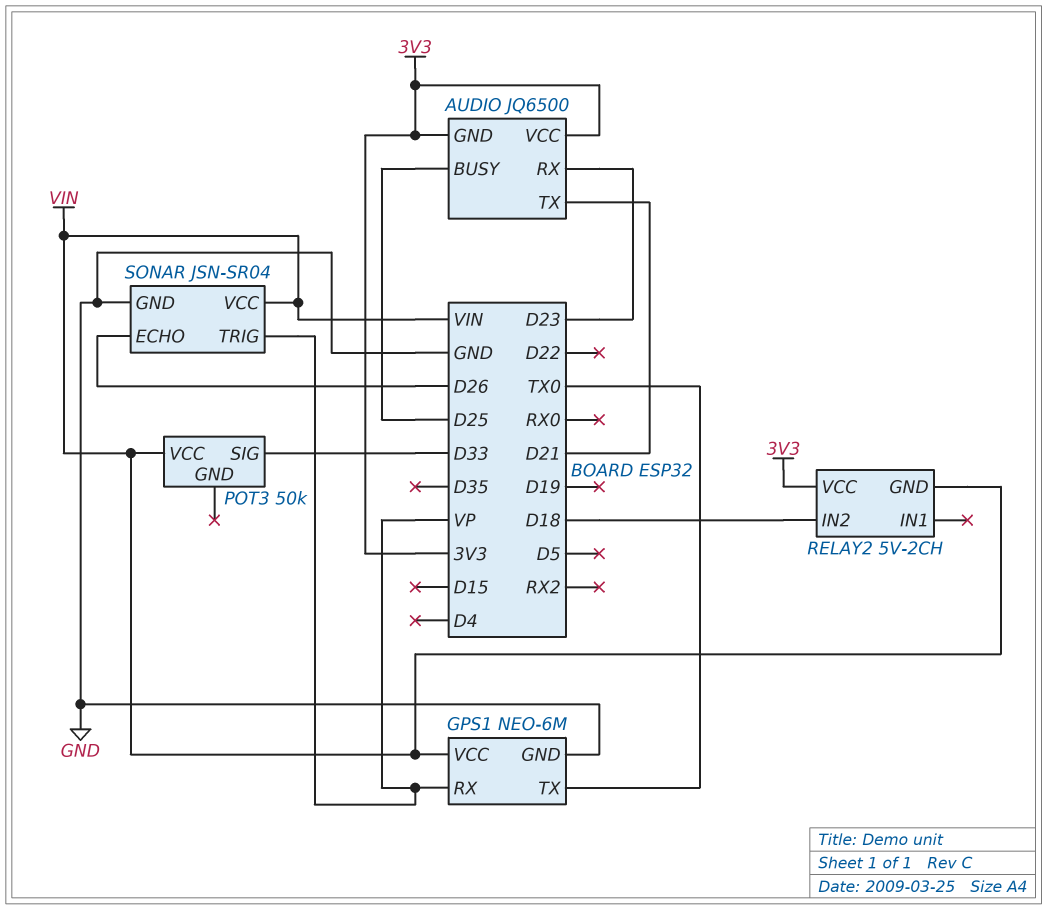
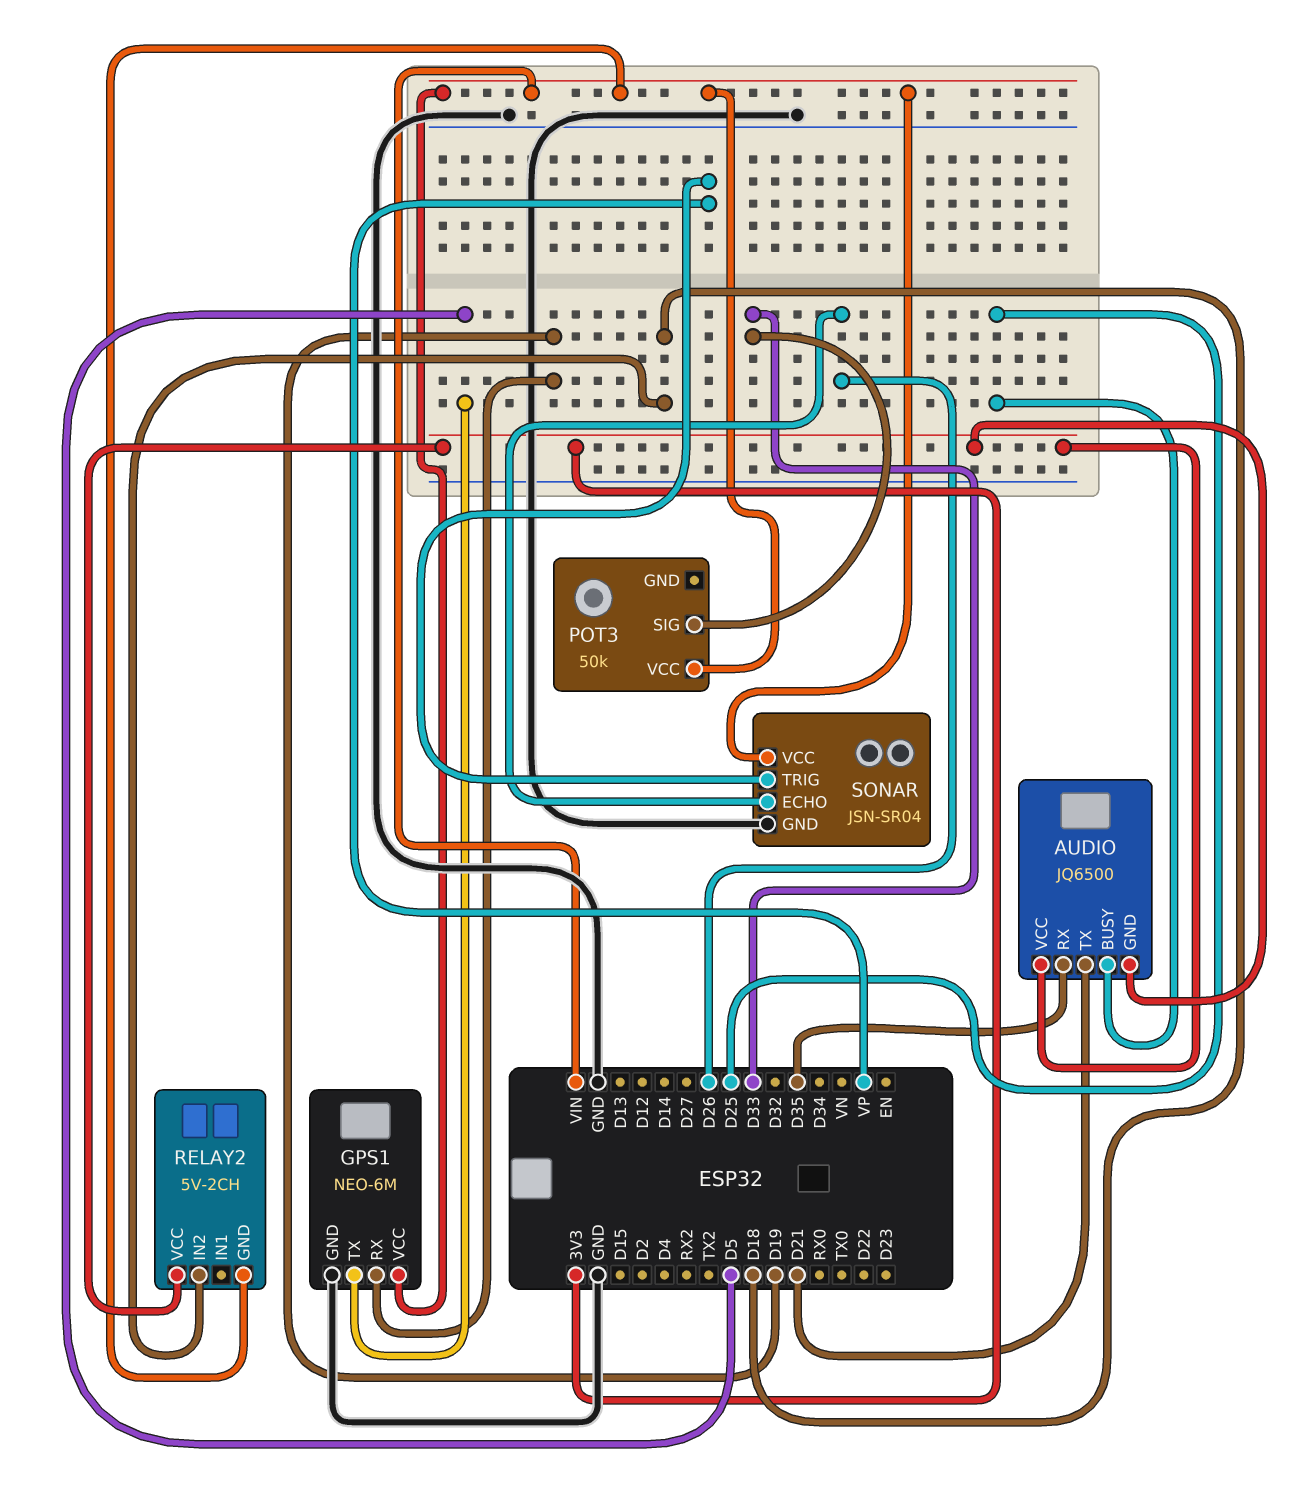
AUDIO pin RX: D23 -> D35
GPS1 pin RX: VP -> D19
GPS1 pin TX: TX0 -> D5

